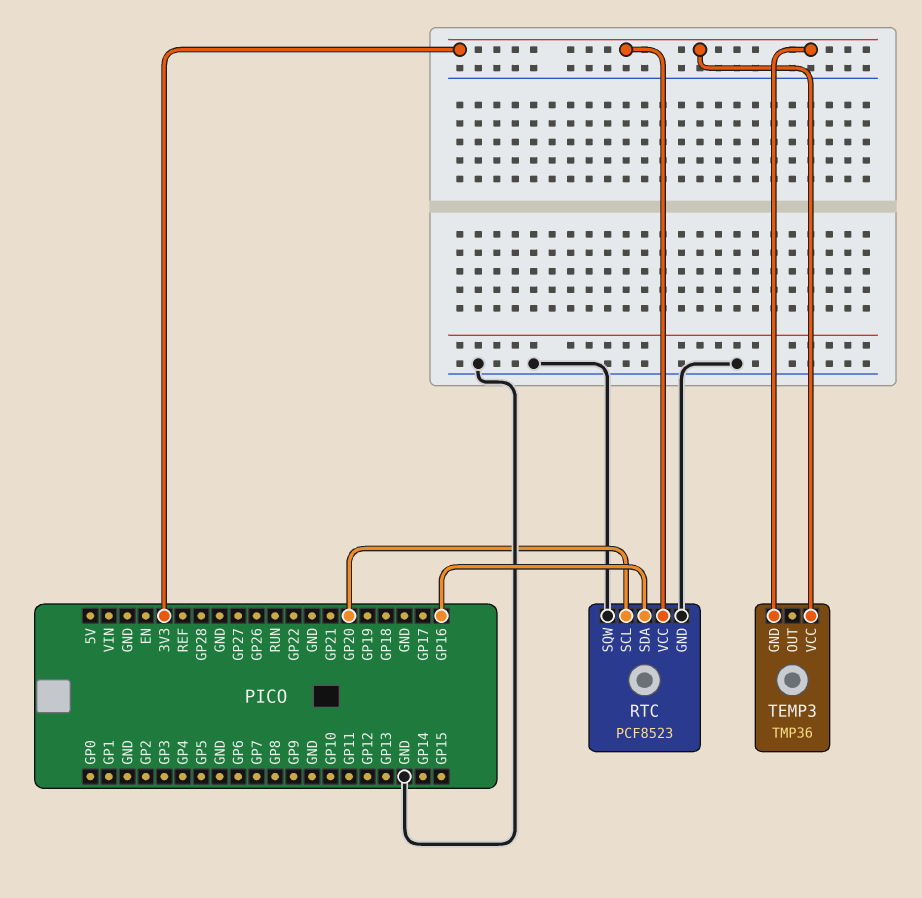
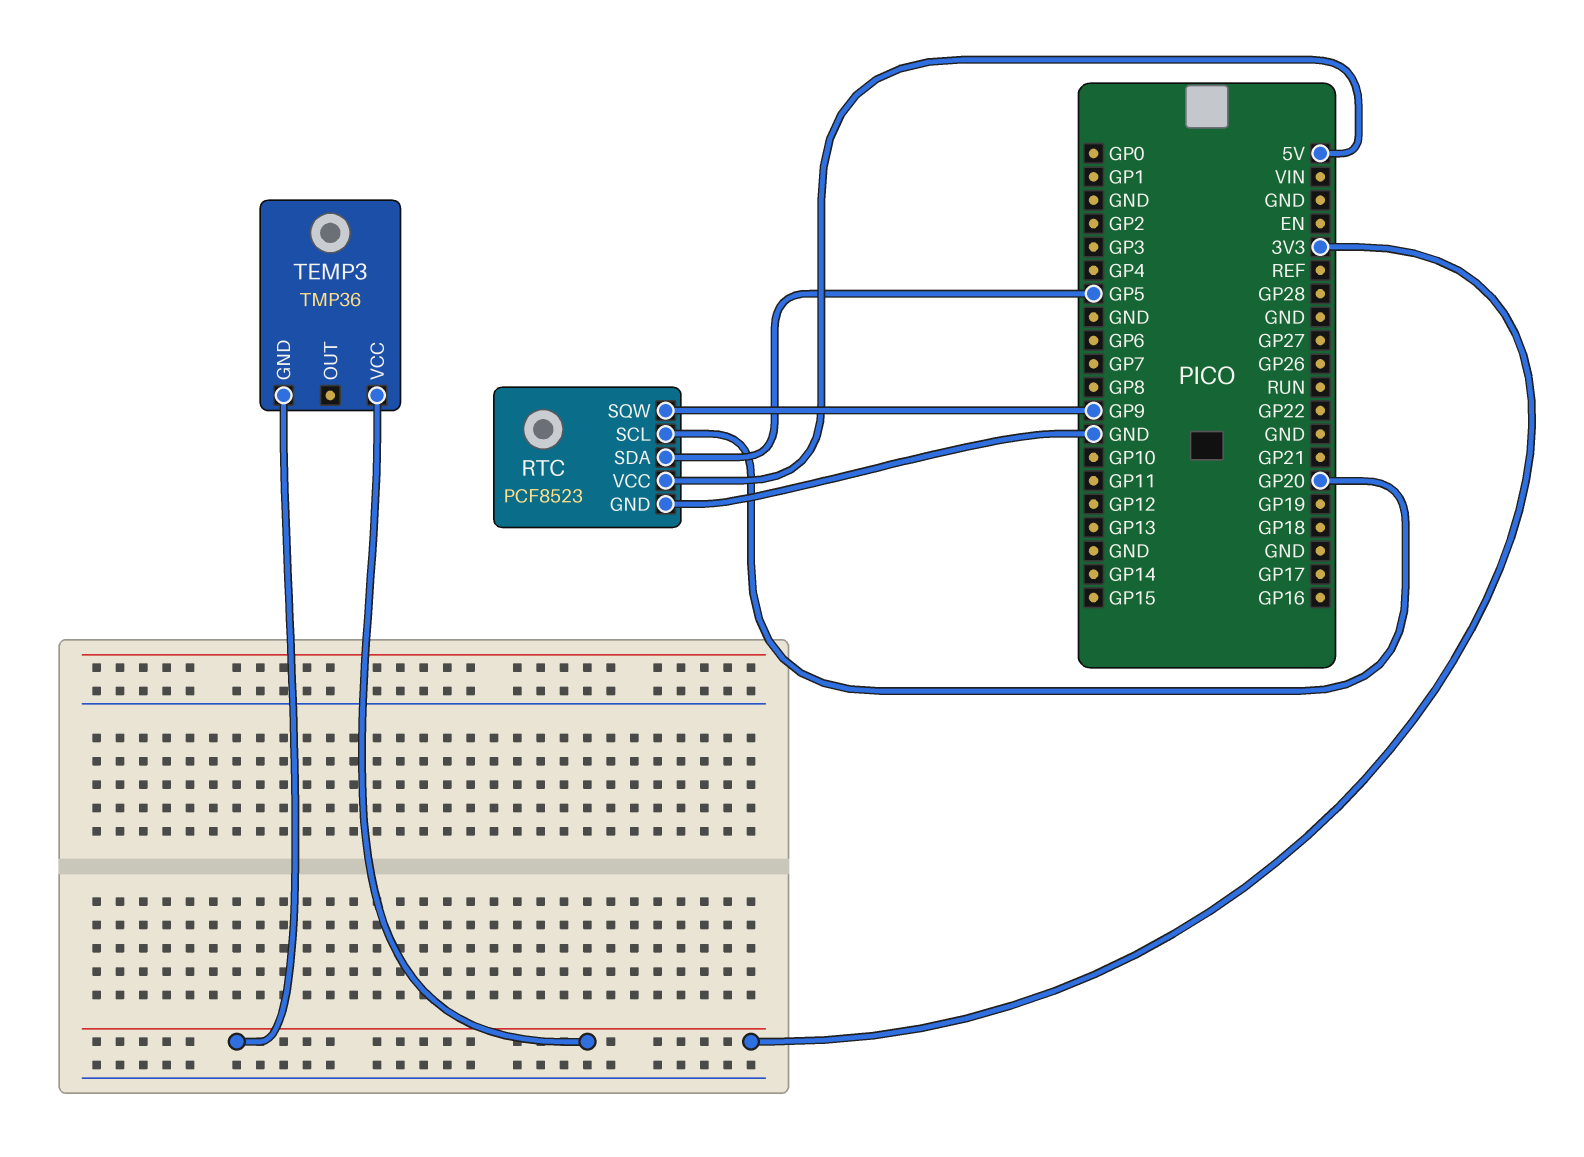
RTC pin SDA: GP16 -> GP5
RTC pin SQW: GND -> GP9
RTC pin VCC: 3V3 -> 5V

